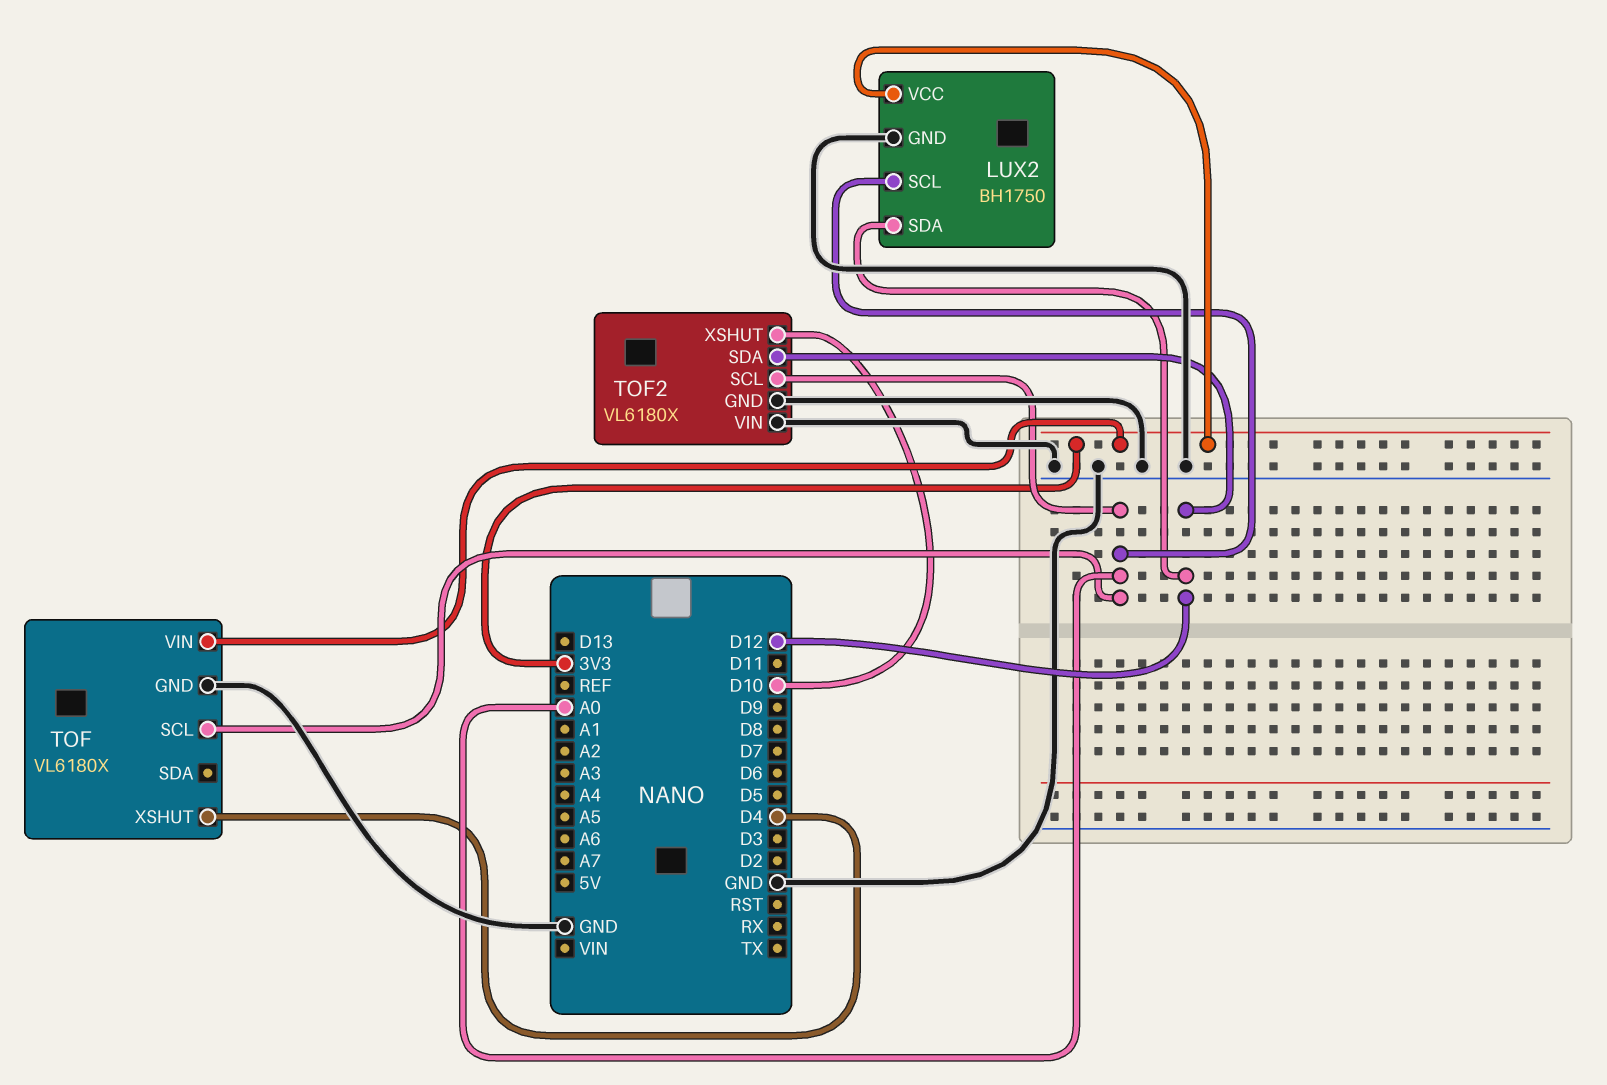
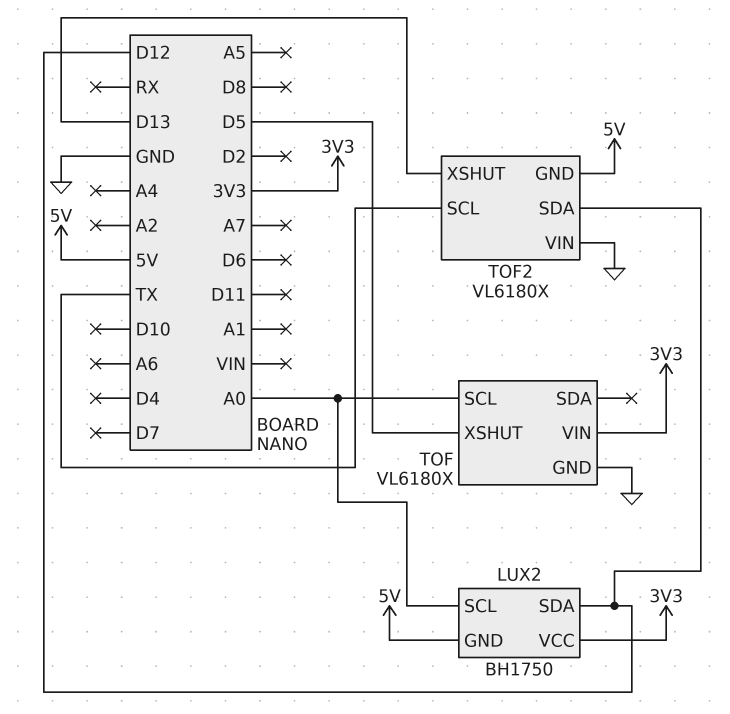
LUX2 pin GND: GND -> 5V
TOF pin XSHUT: D4 -> D5
TOF2 pin GND: GND -> 5V
TOF2 pin SCL: A0 -> TX
TOF2 pin XSHUT: D10 -> D13

